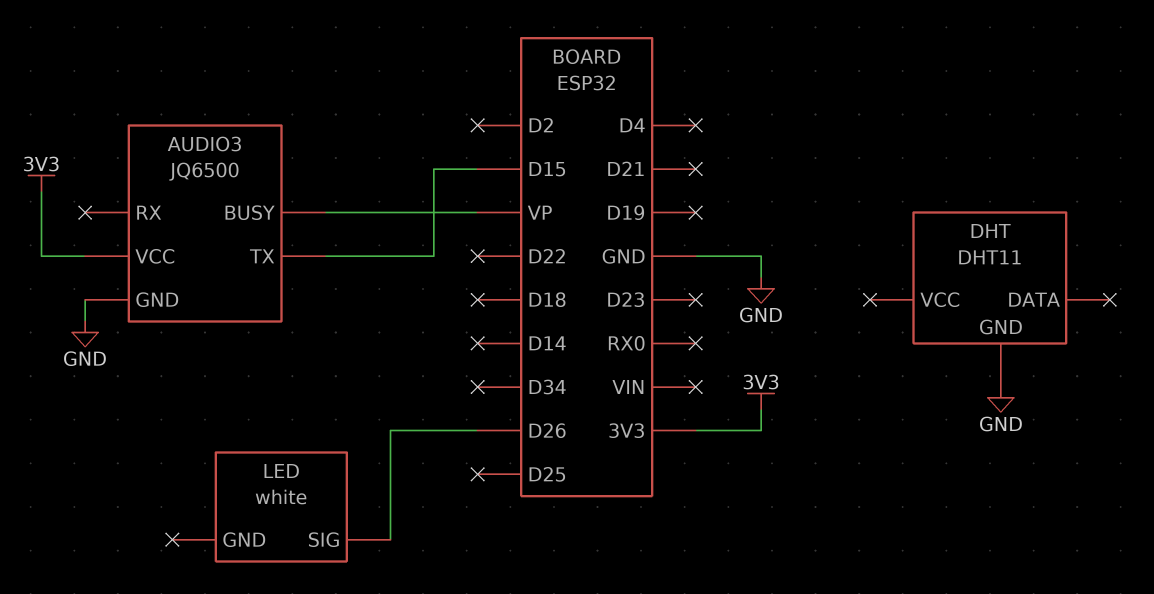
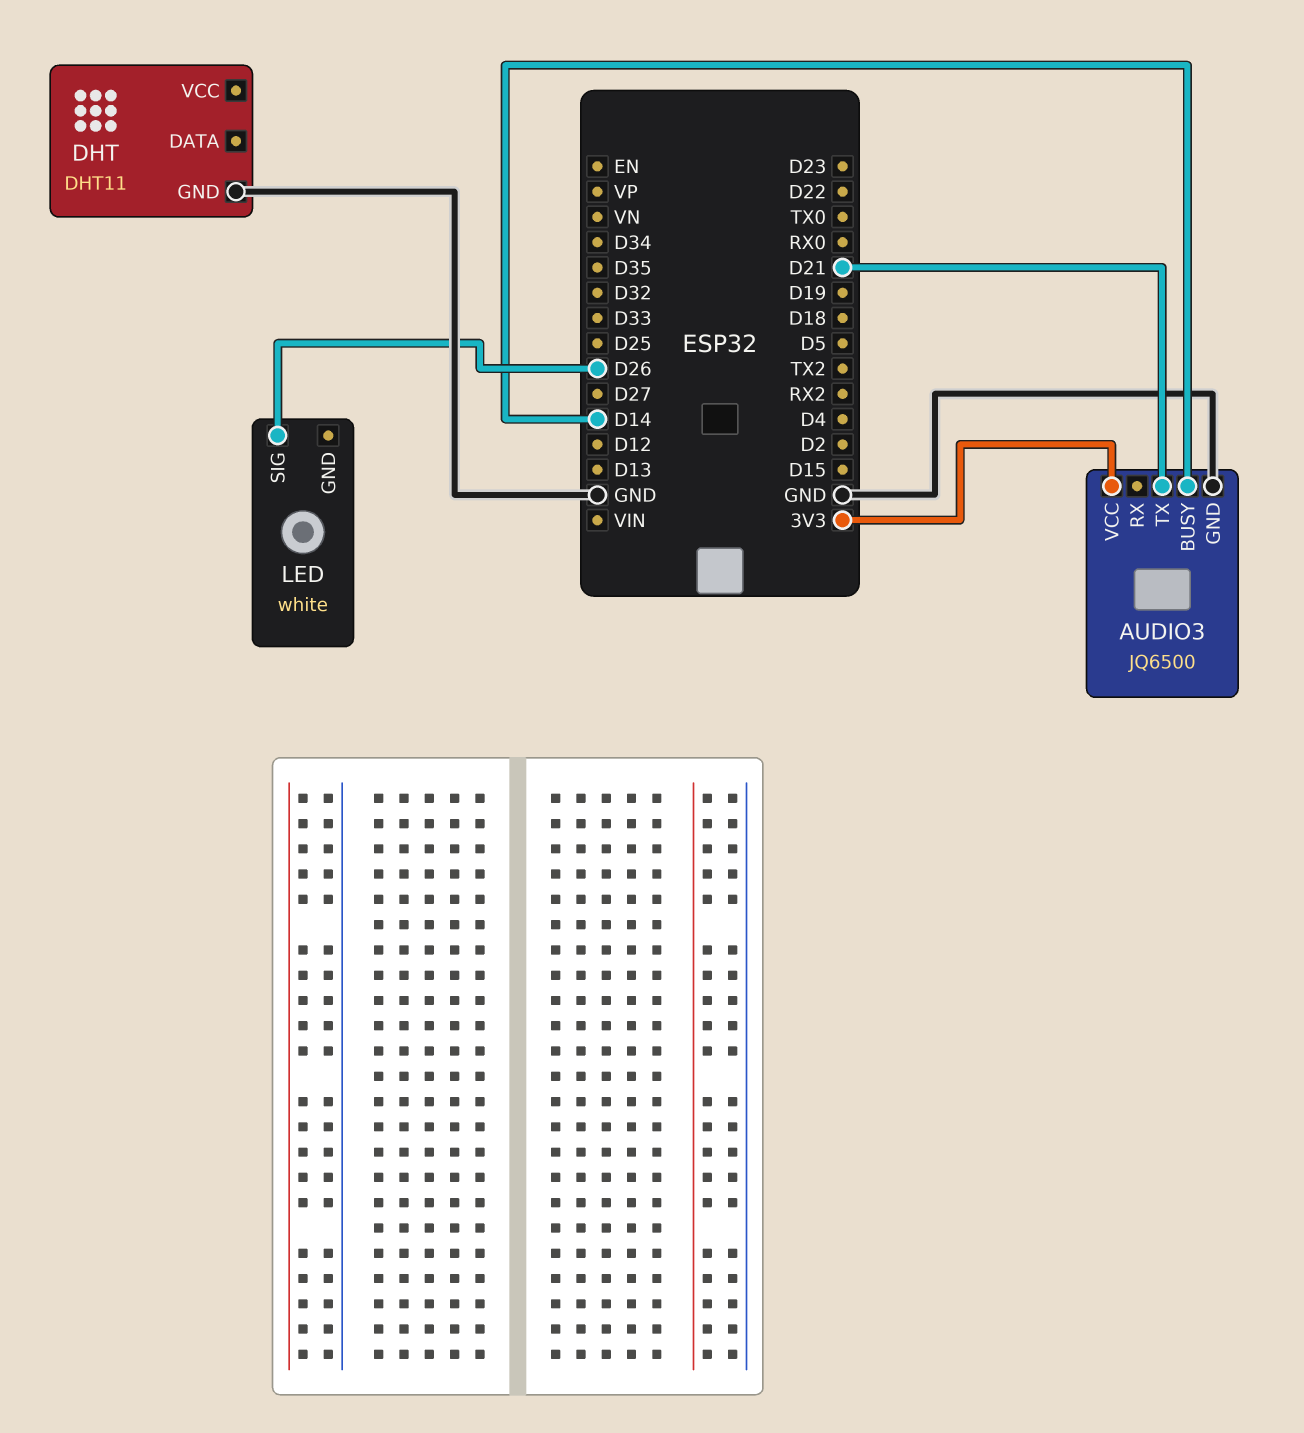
AUDIO3 pin BUSY: VP -> D14
AUDIO3 pin TX: D15 -> D21

